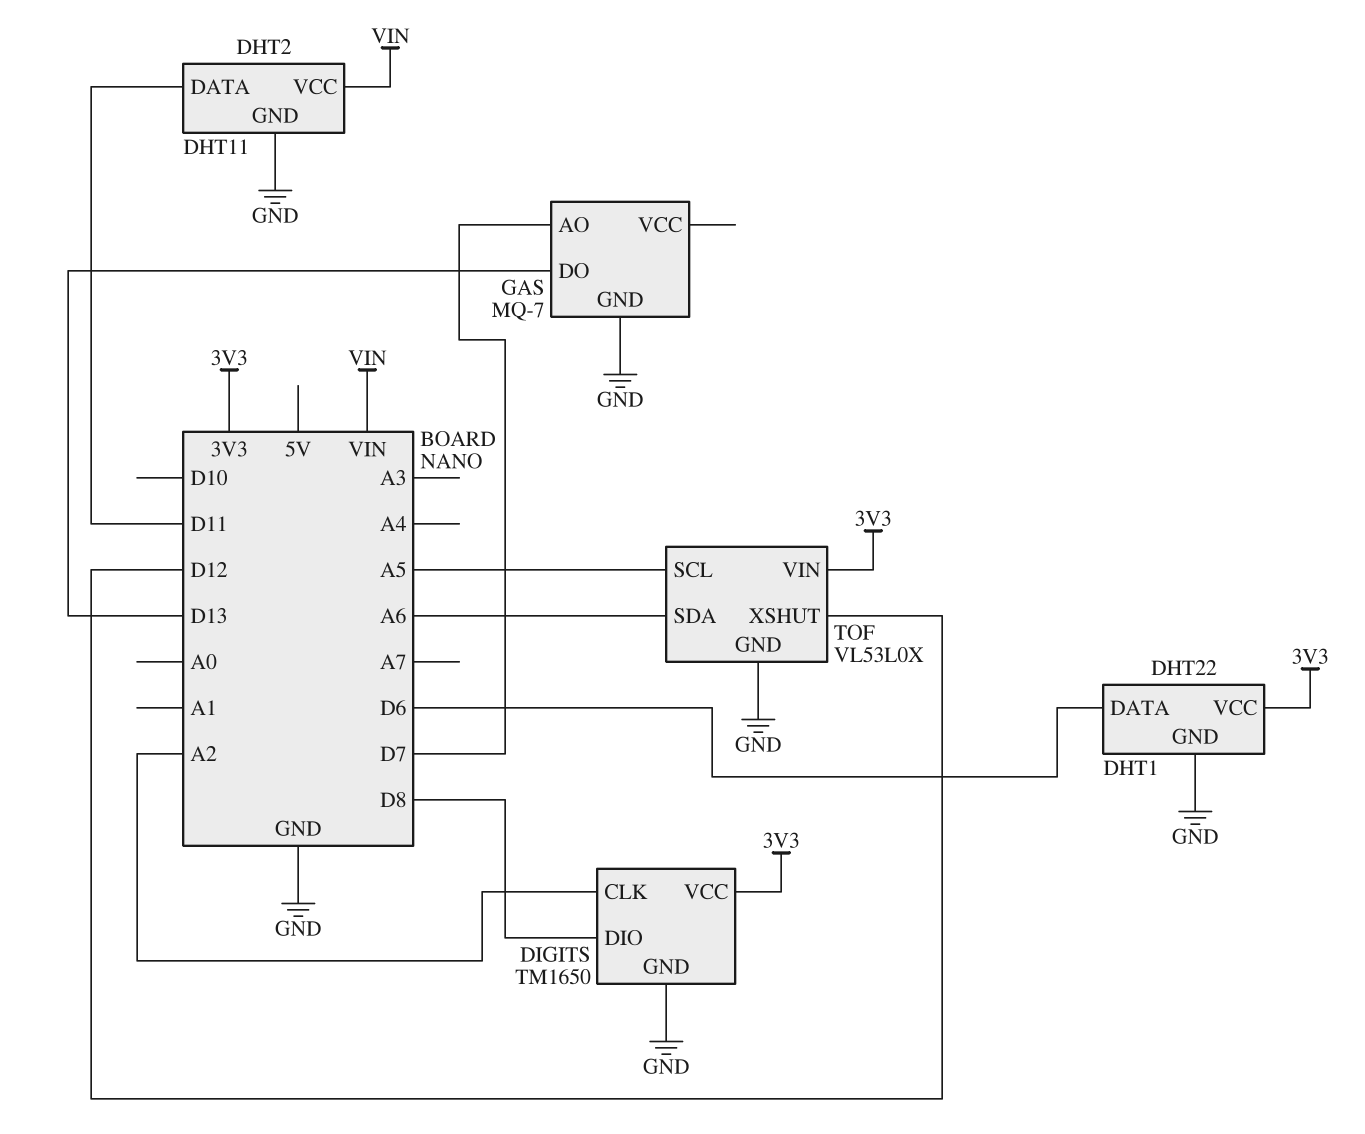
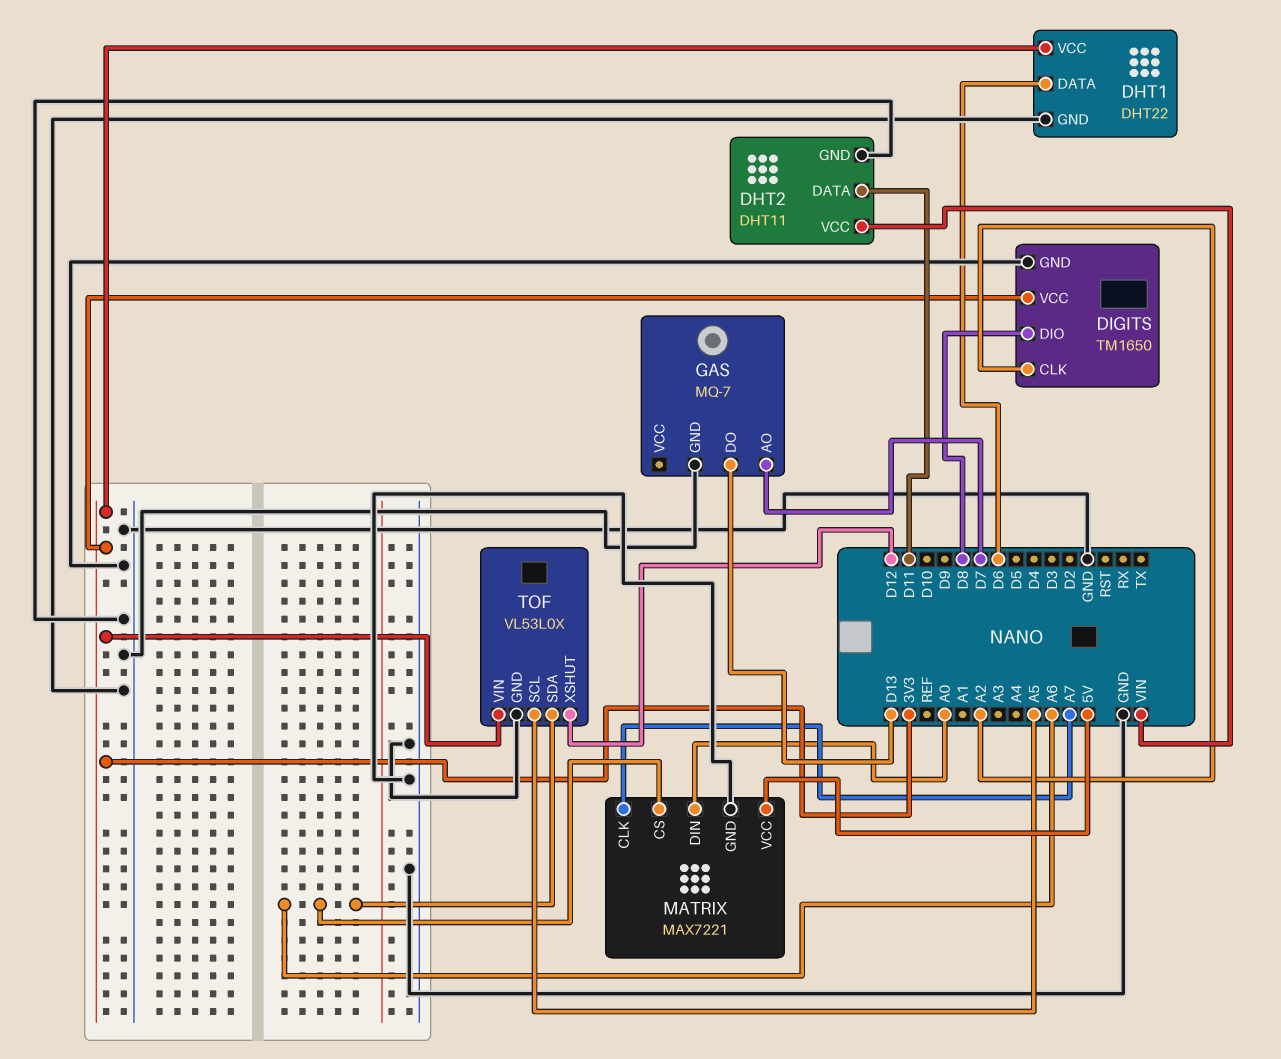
MATRIX: none -> MAX7221
MATRIX pin CLK: none -> A7
MATRIX pin CS: none -> A6
MATRIX pin DIN: none -> A0
MATRIX pin GND: none -> GND
MATRIX pin VCC: none -> 5V

